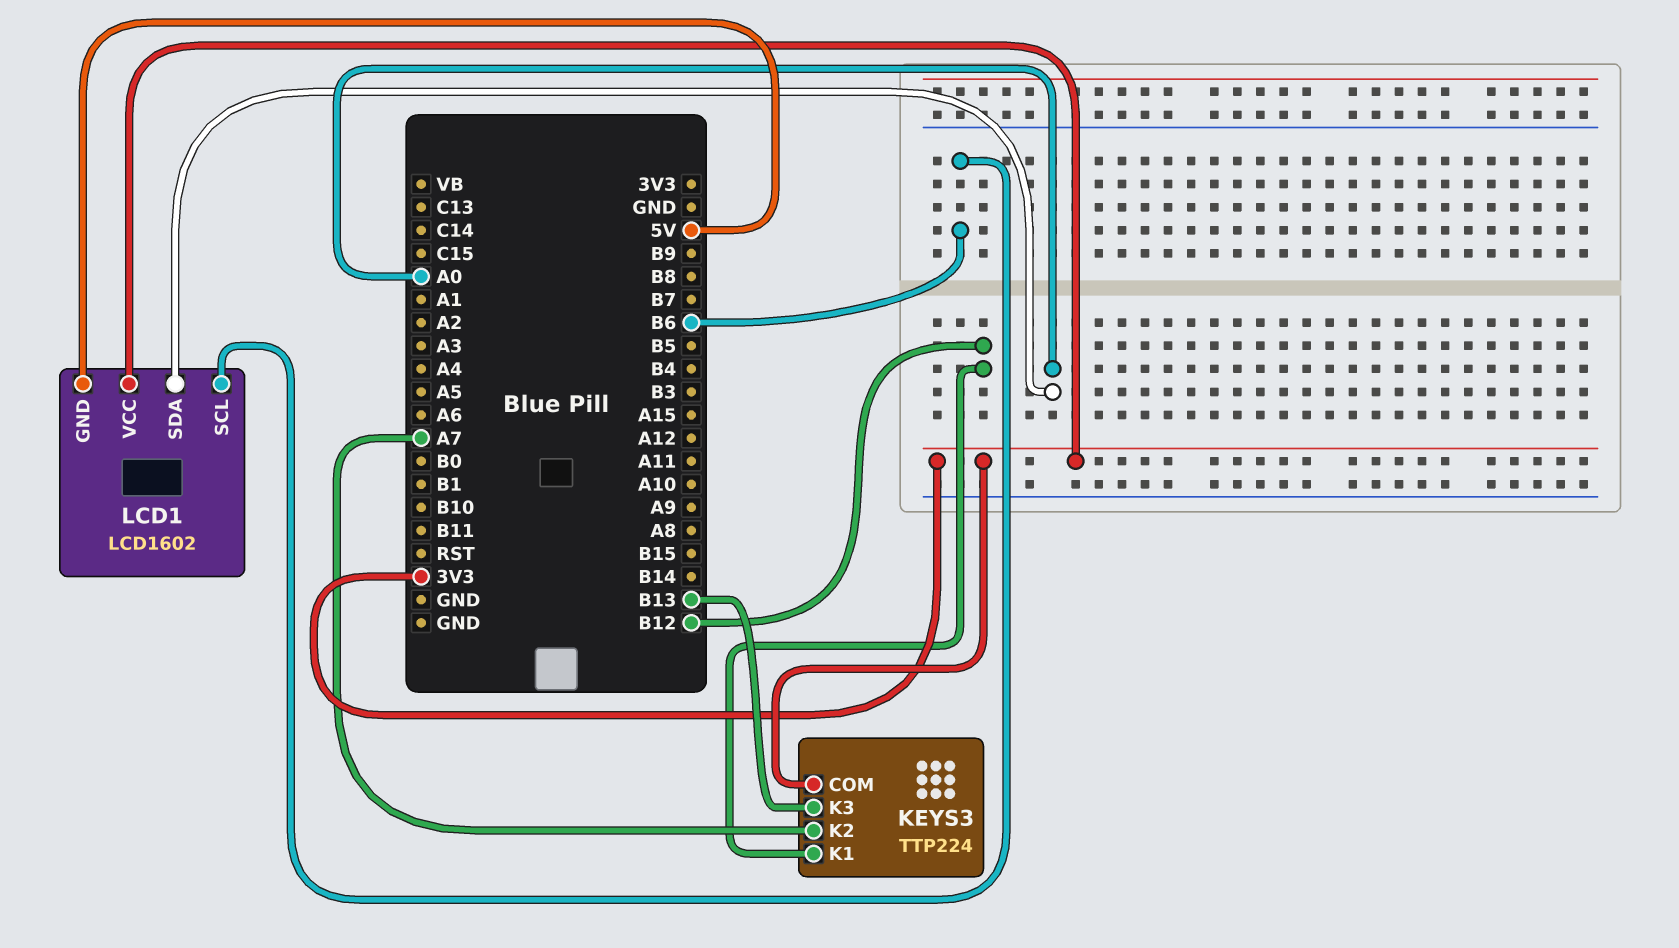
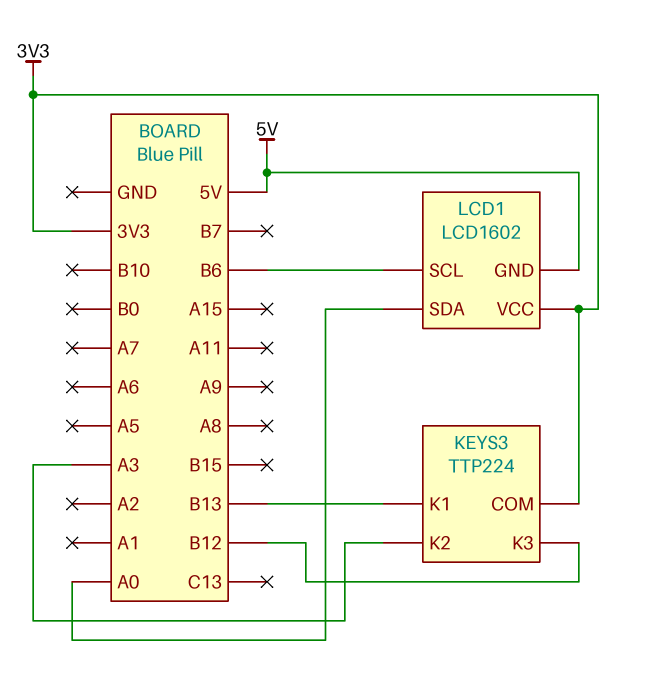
KEYS3 pin K1: B12 -> B13
KEYS3 pin K2: A7 -> A3
KEYS3 pin K3: B13 -> B12

